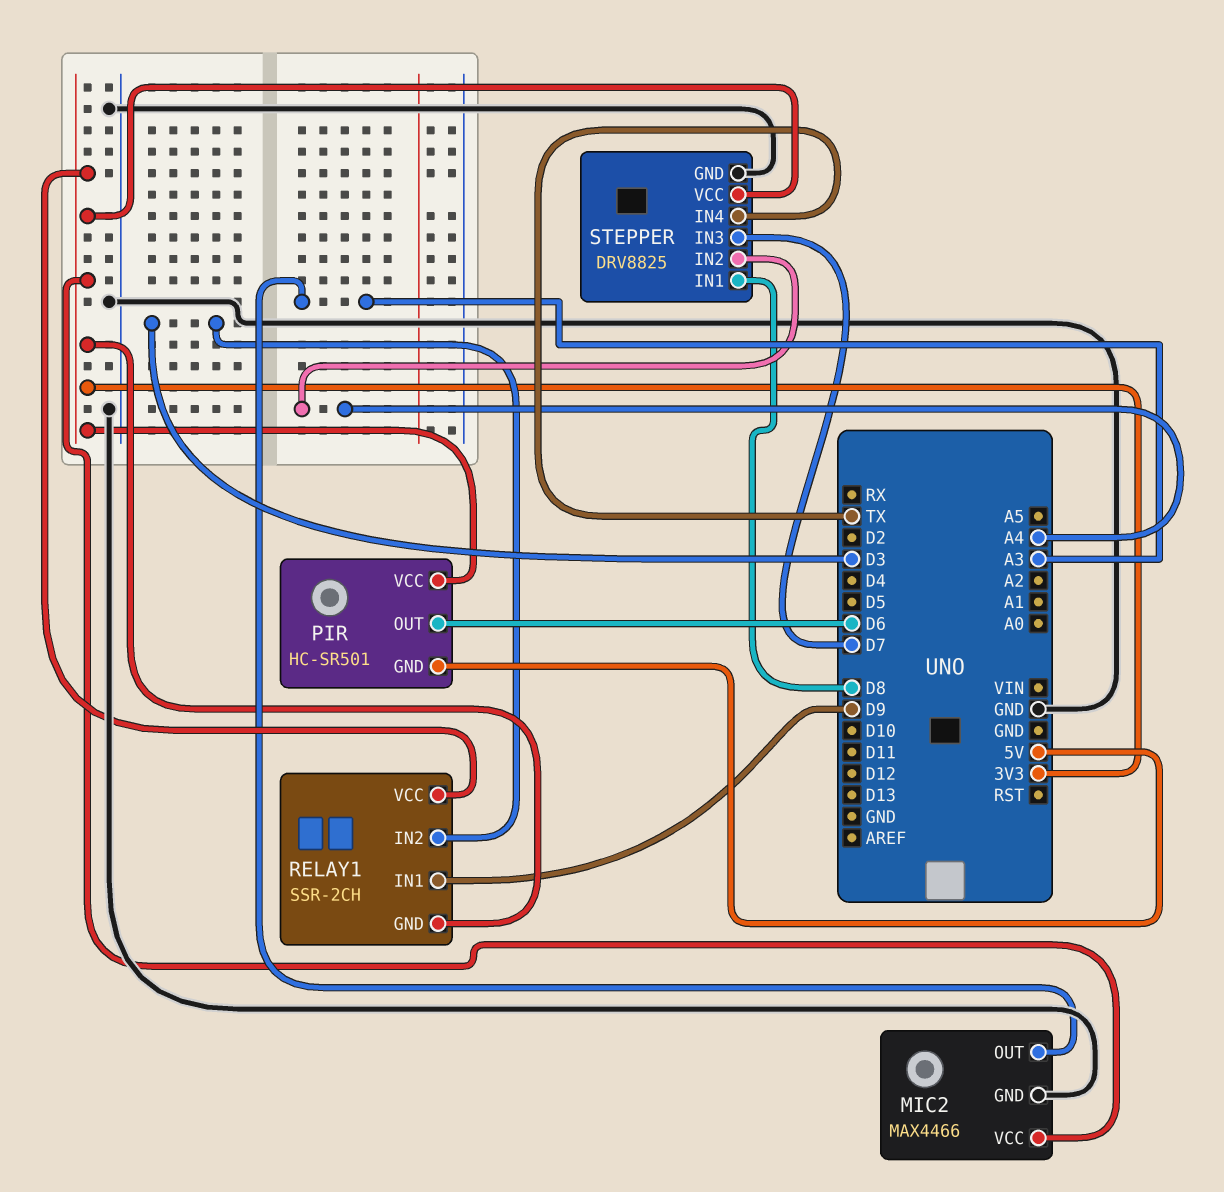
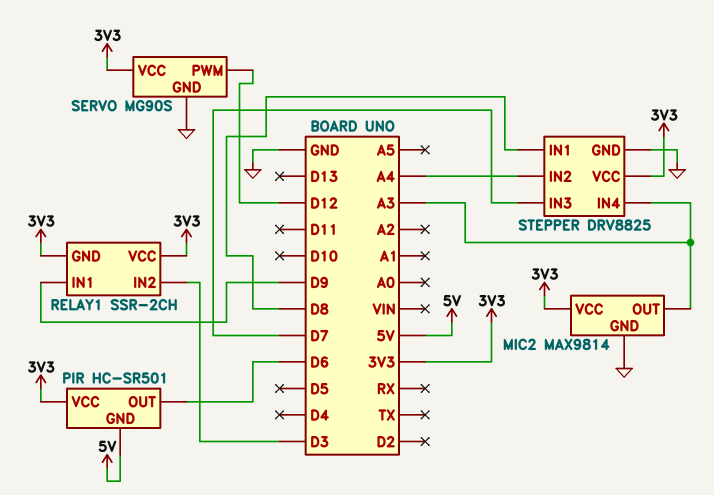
MIC2: MAX4466 -> MAX9814
SERVO: none -> MG90S
SERVO pin GND: none -> GND
SERVO pin PWM: none -> D12
SERVO pin VCC: none -> 3V3
STEPPER pin IN4: TX -> A3

